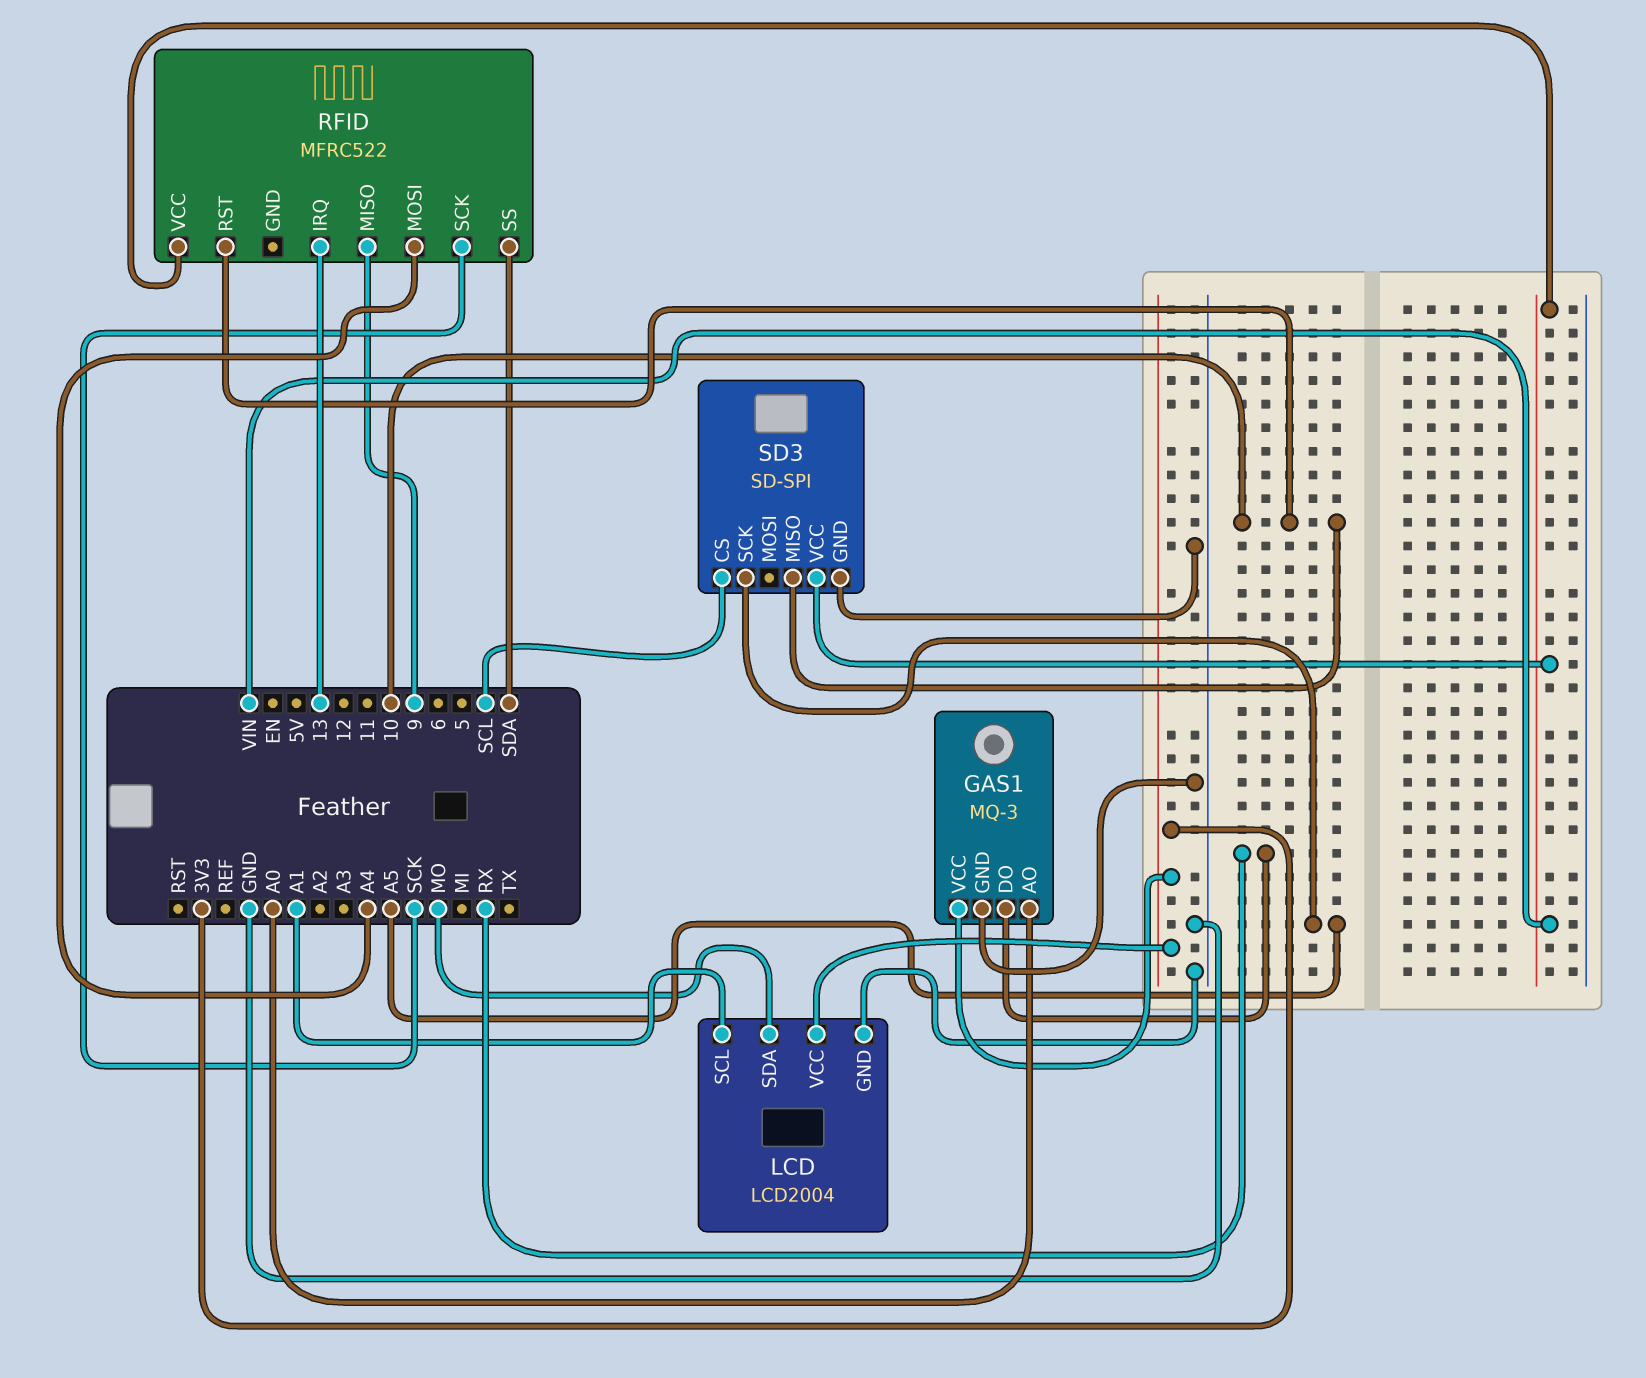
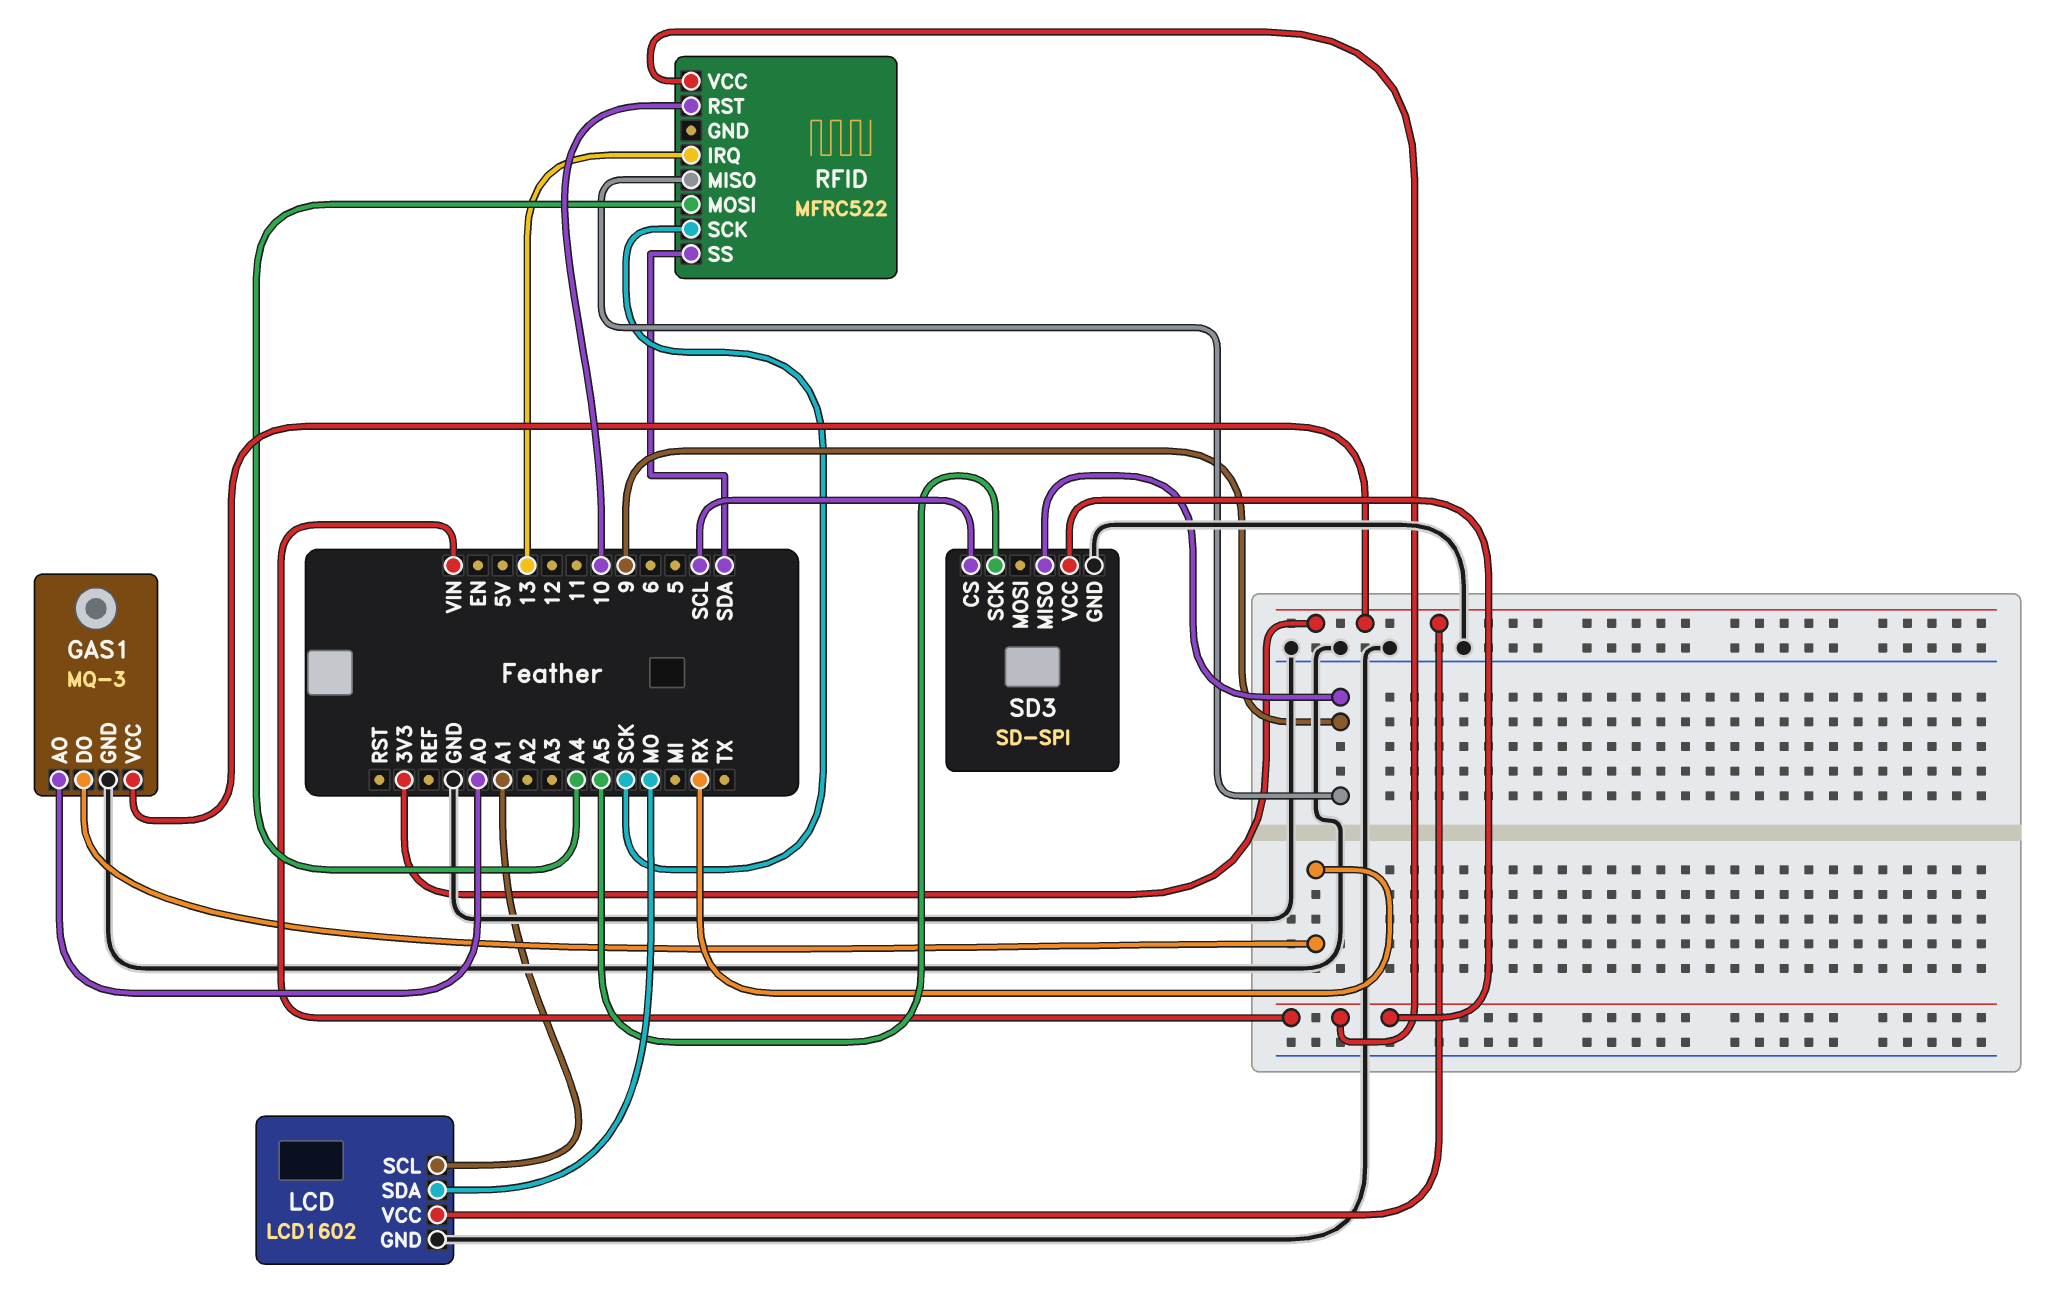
LCD: LCD2004 -> LCD1602
SD3 pin MISO: 10 -> 9

